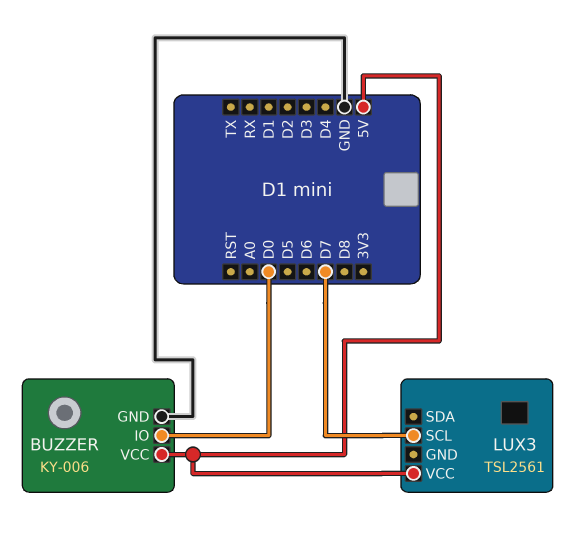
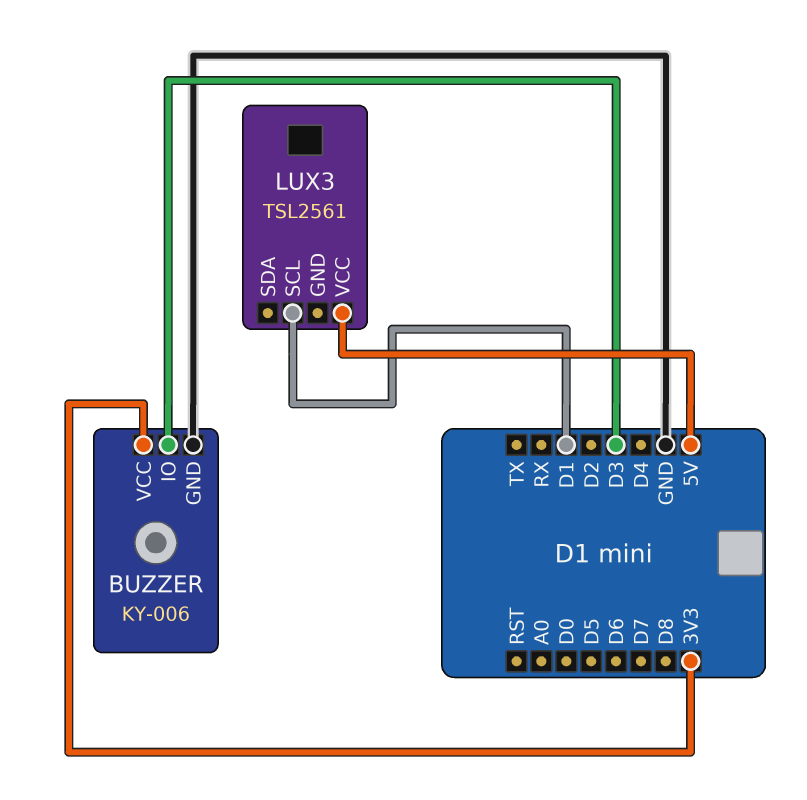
BUZZER pin IO: D0 -> D3
BUZZER pin VCC: 5V -> 3V3
LUX3 pin SCL: D7 -> D1

